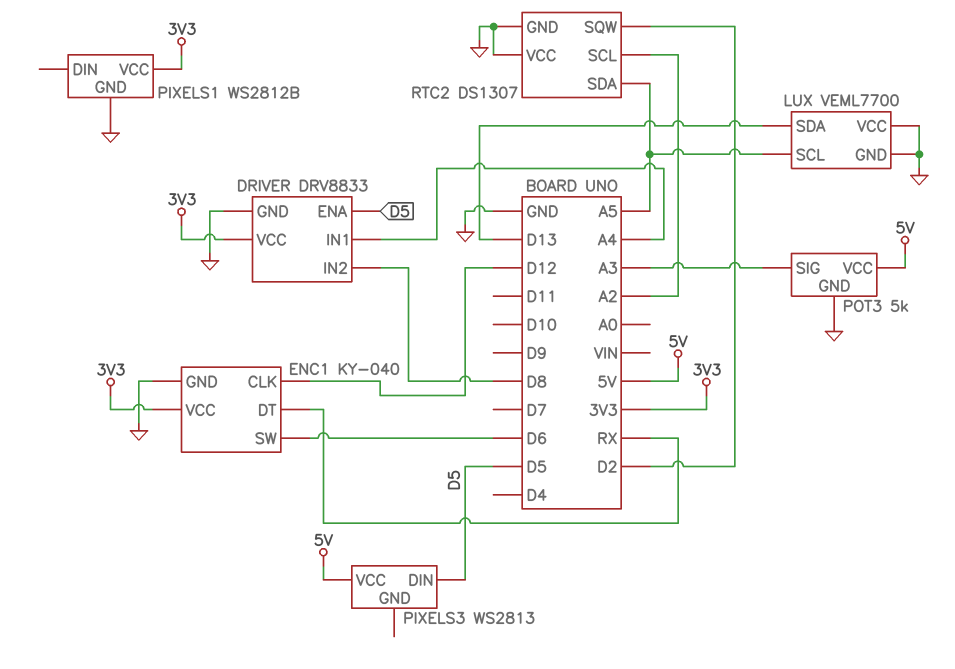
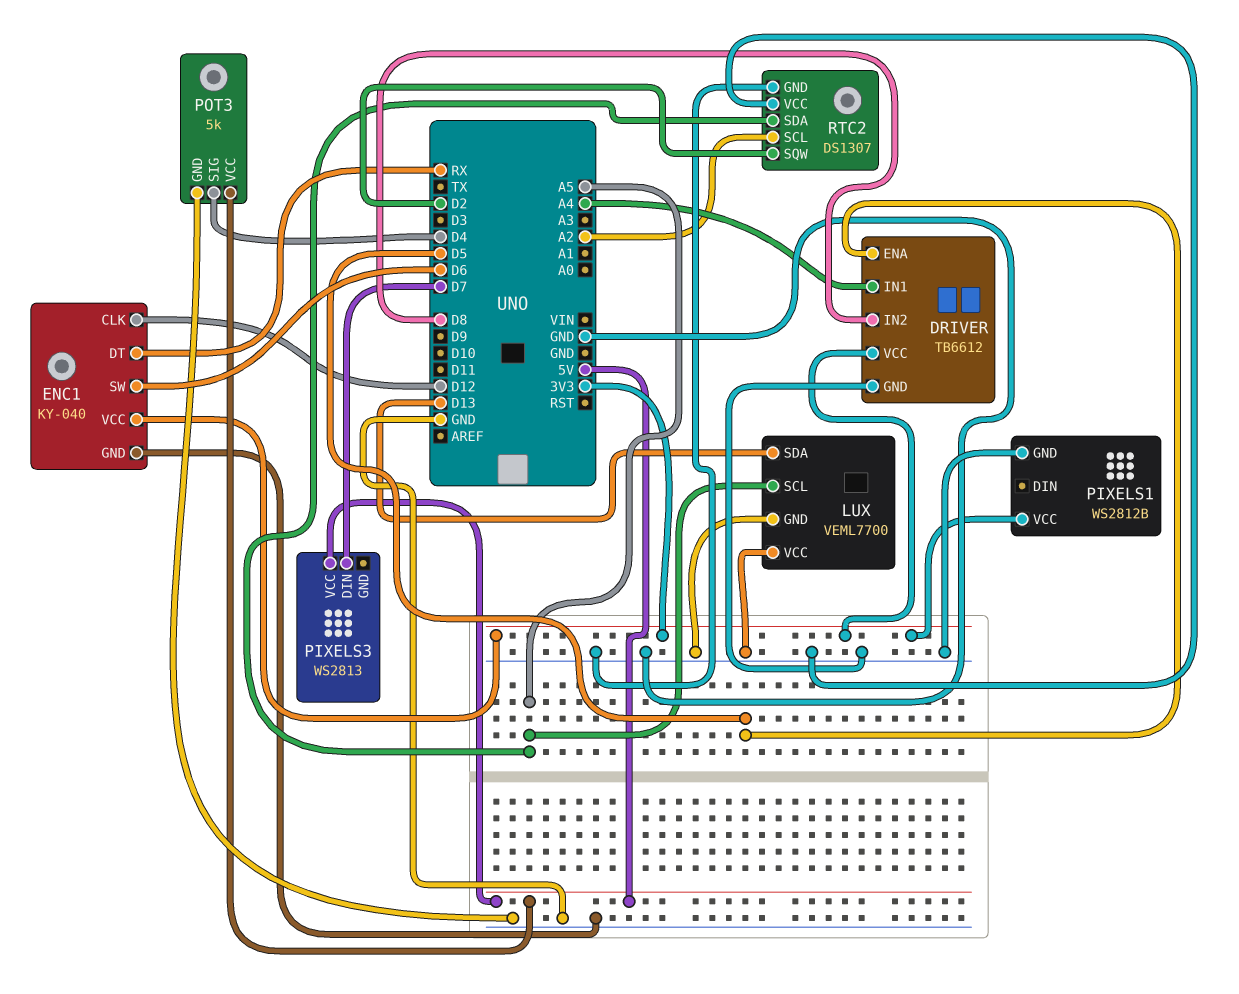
DRIVER: DRV8833 -> TB6612
PIXELS3 pin DIN: D5 -> D7
POT3 pin SIG: A3 -> D4

